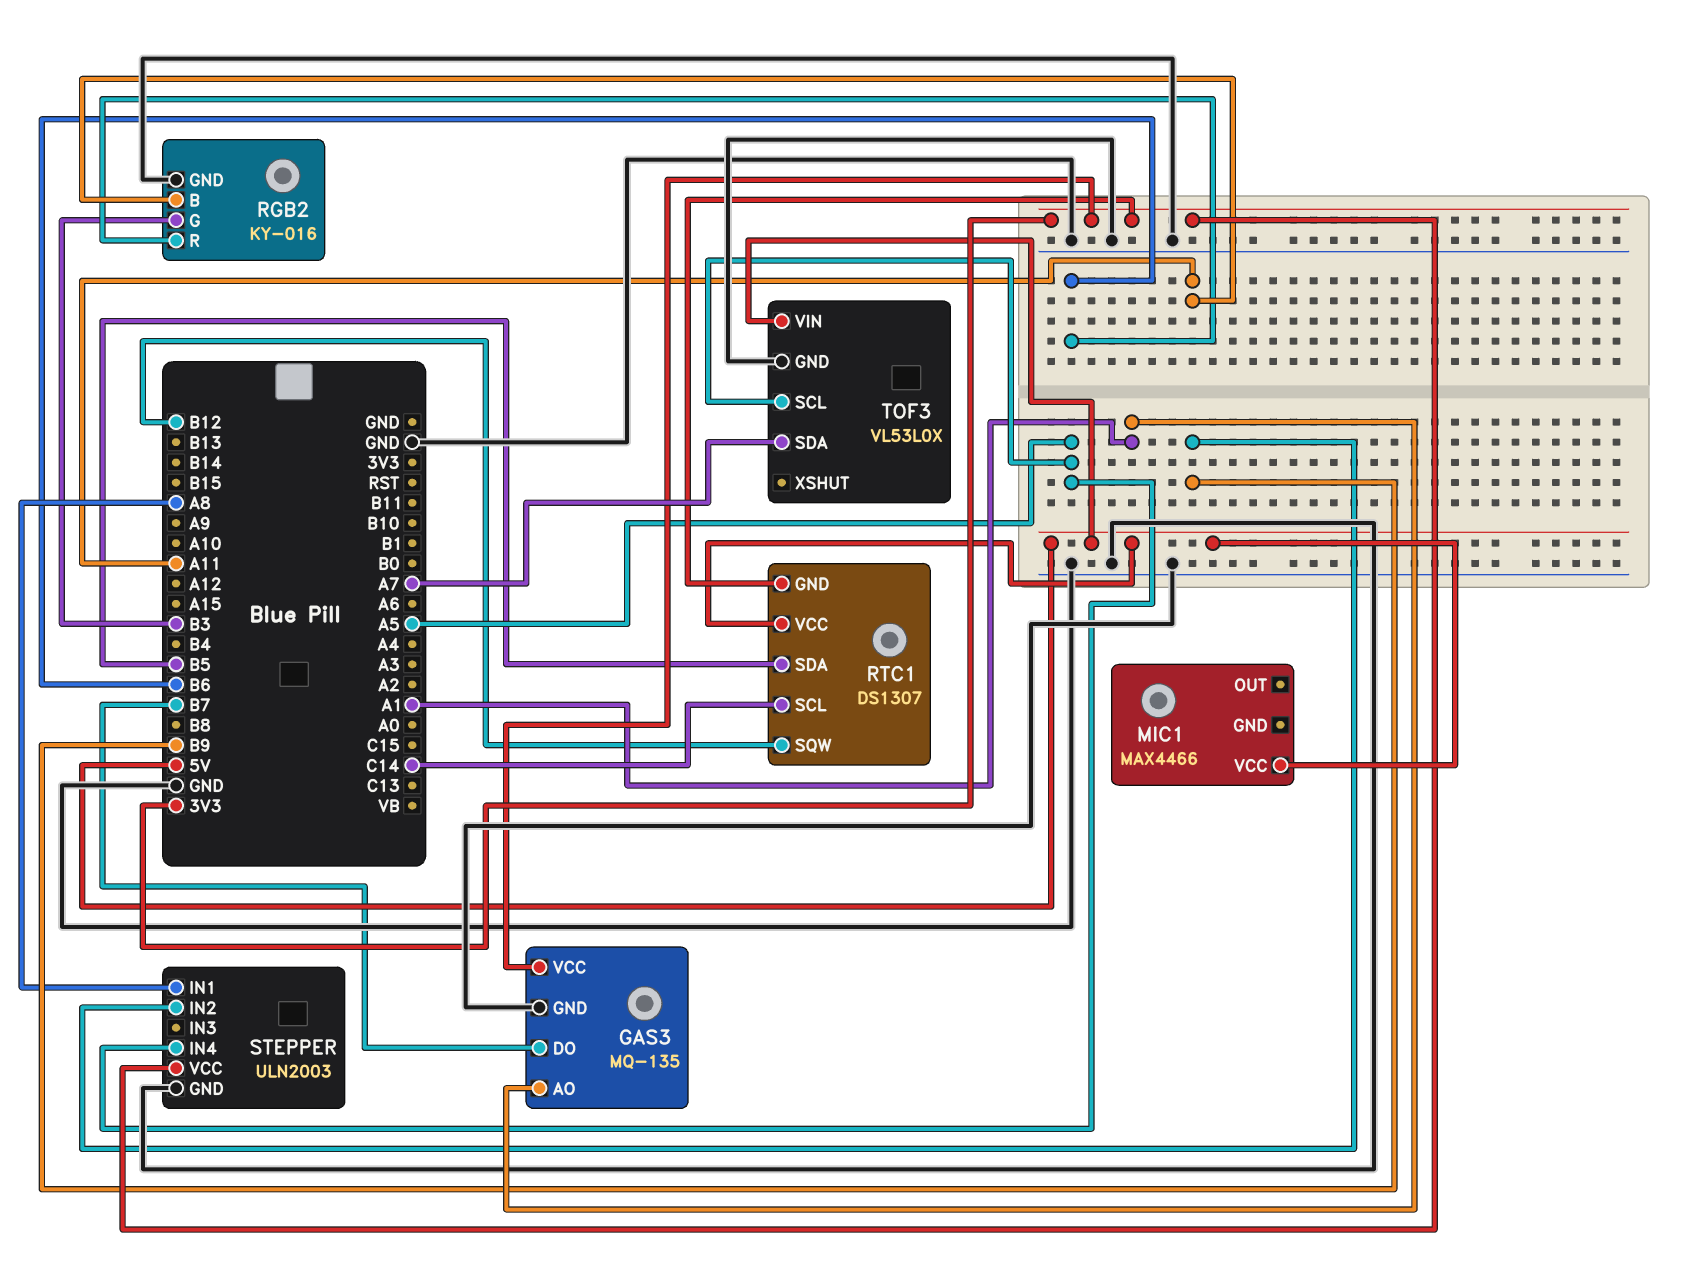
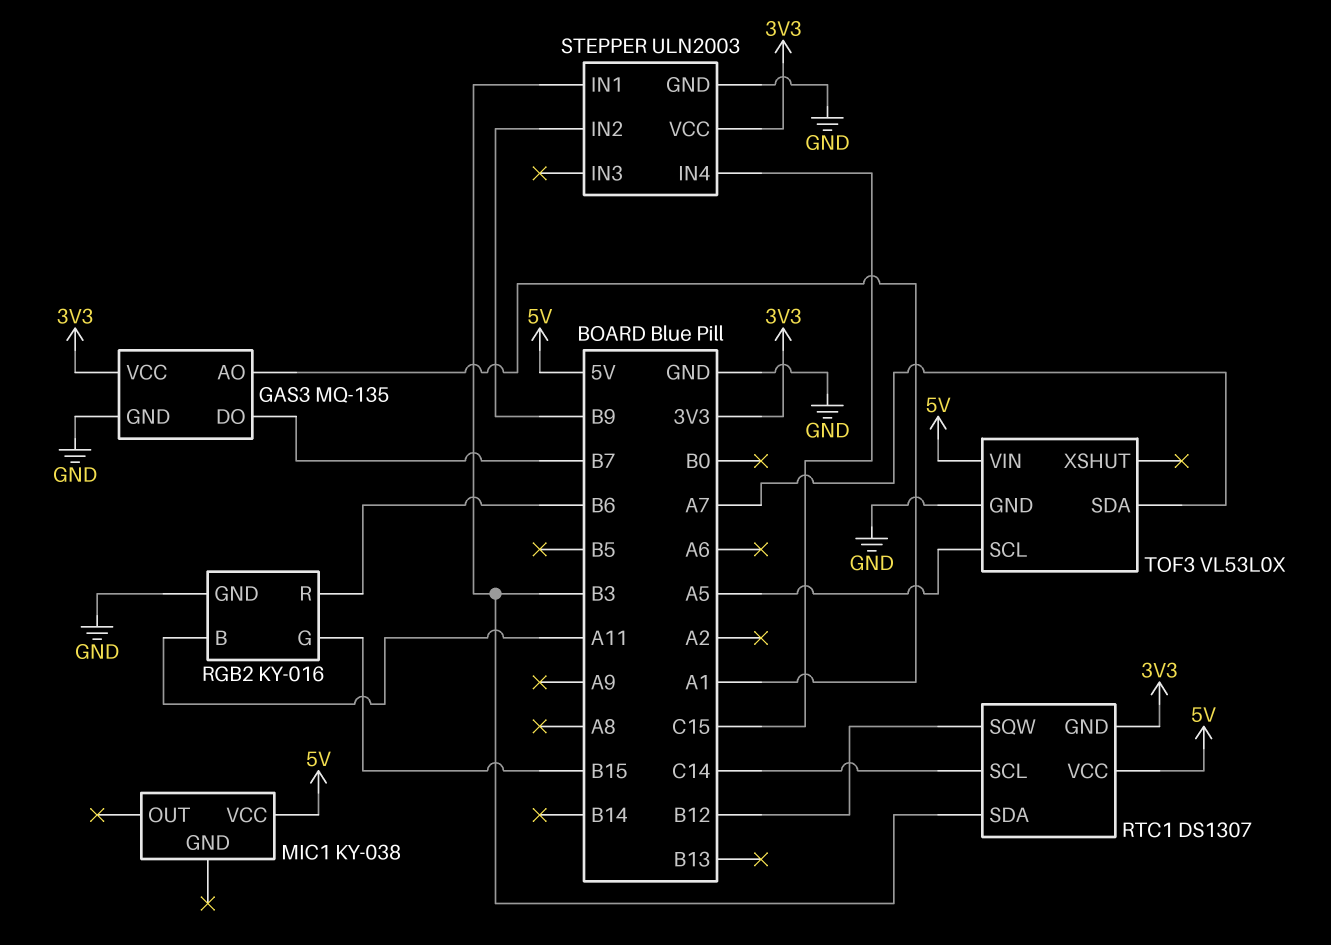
MIC1: MAX4466 -> KY-038
RGB2 pin G: B3 -> B15
RTC1 pin SDA: B5 -> B3
STEPPER pin IN1: A8 -> B3
STEPPER pin IN4: A5 -> C15

